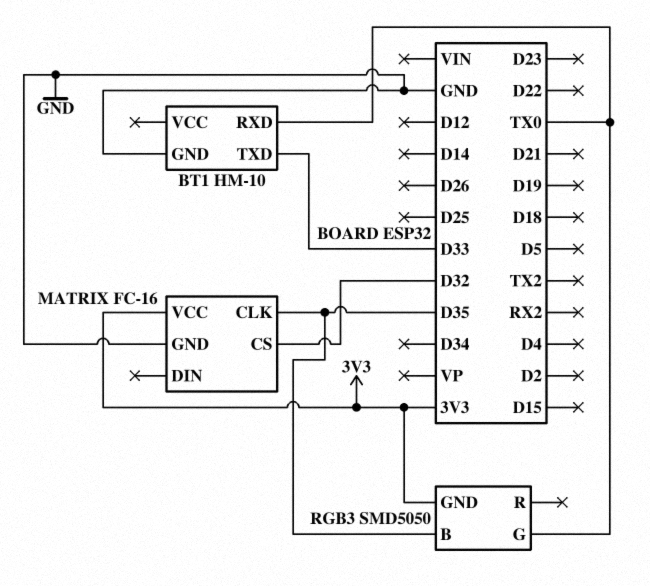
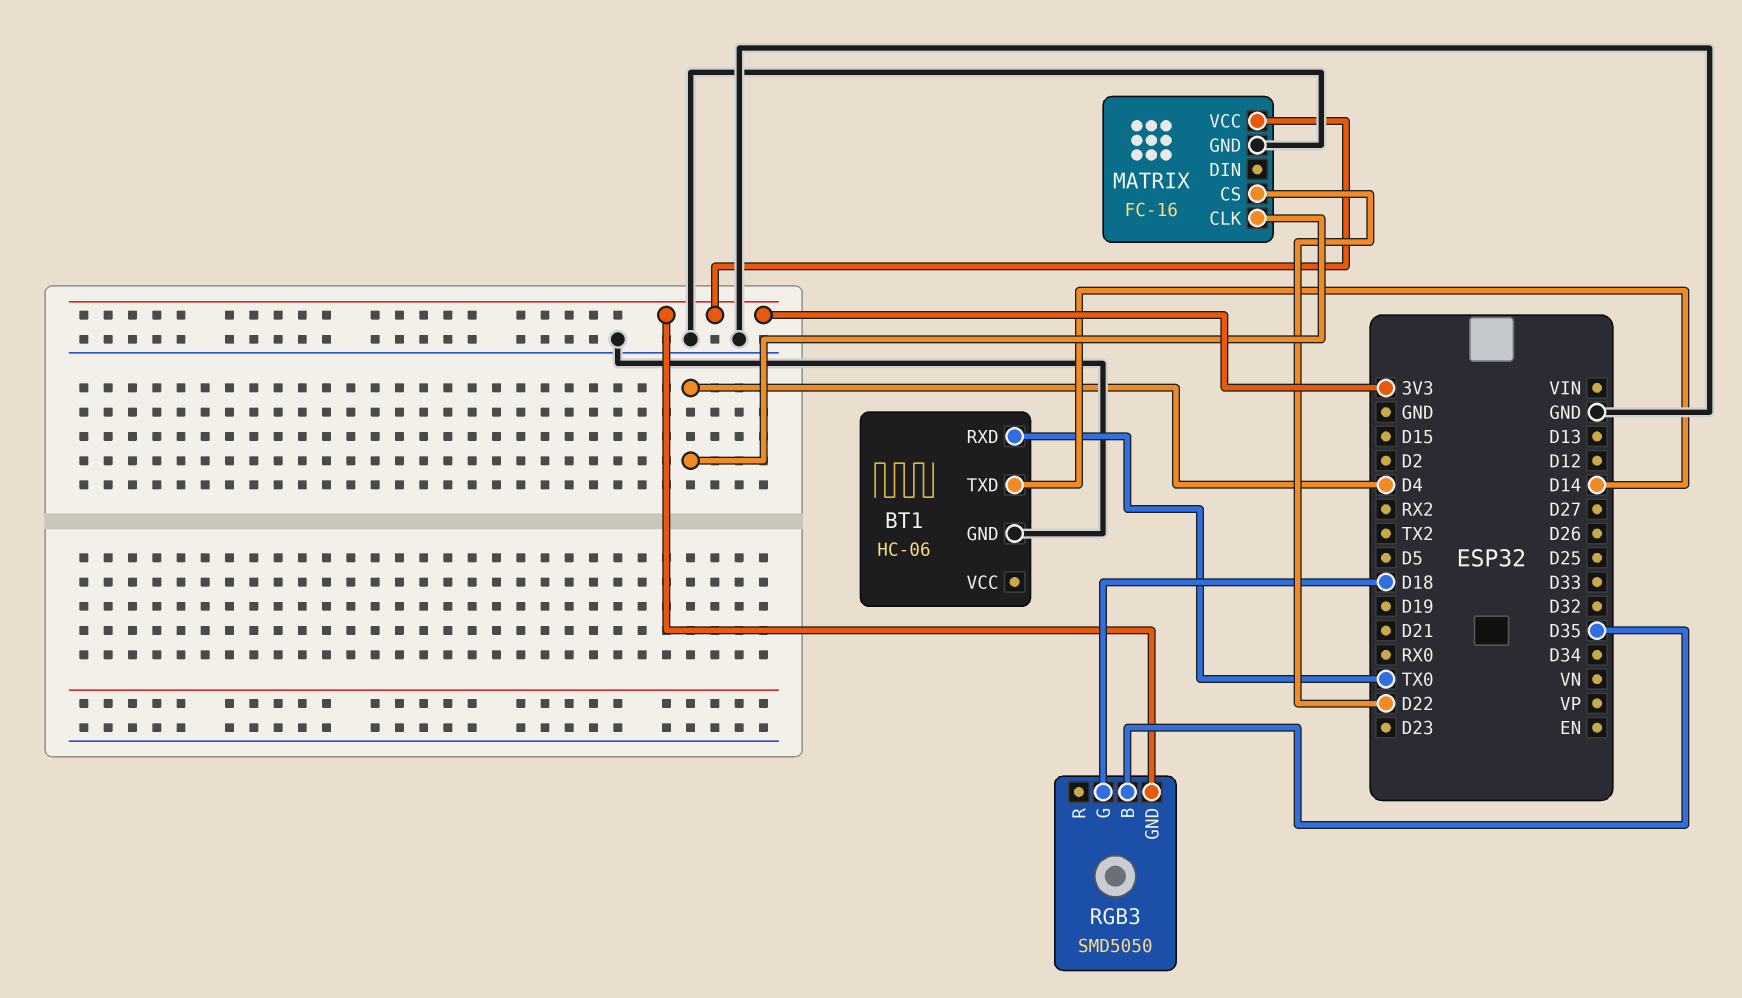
BT1: HM-10 -> HC-06
BT1 pin TXD: D33 -> D14
MATRIX pin CLK: D35 -> D4
MATRIX pin CS: D32 -> D22
RGB3 pin G: TX0 -> D18

